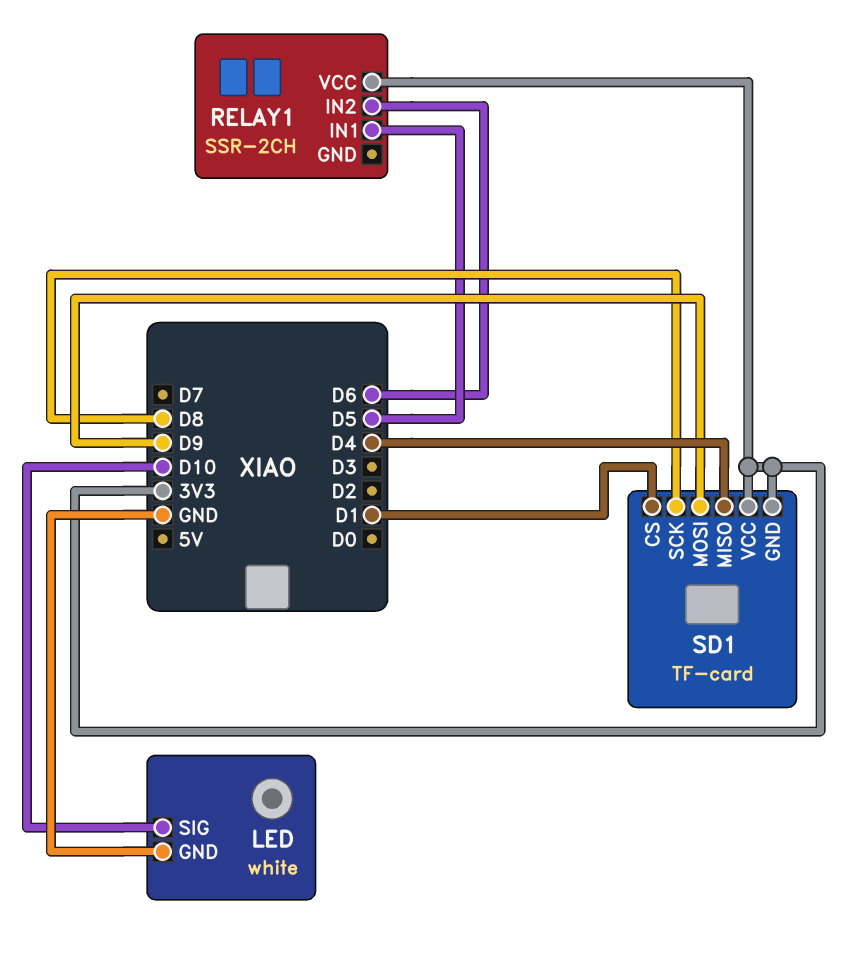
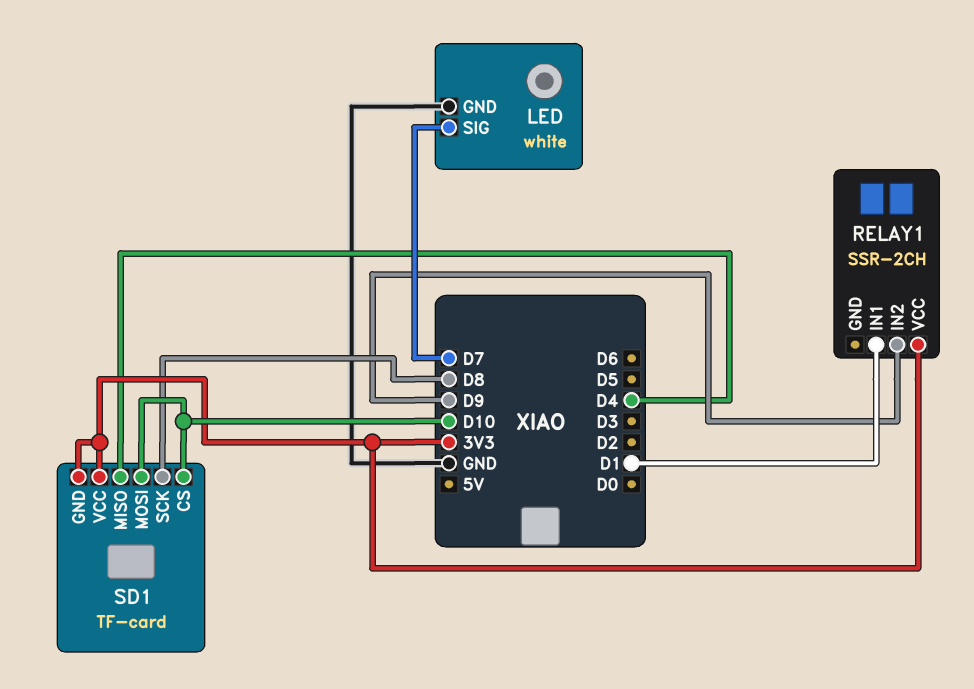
LED pin SIG: D10 -> D7
RELAY1 pin IN1: D5 -> D1
RELAY1 pin IN2: D6 -> D9
SD1 pin CS: D1 -> D10
SD1 pin MOSI: D9 -> D10

